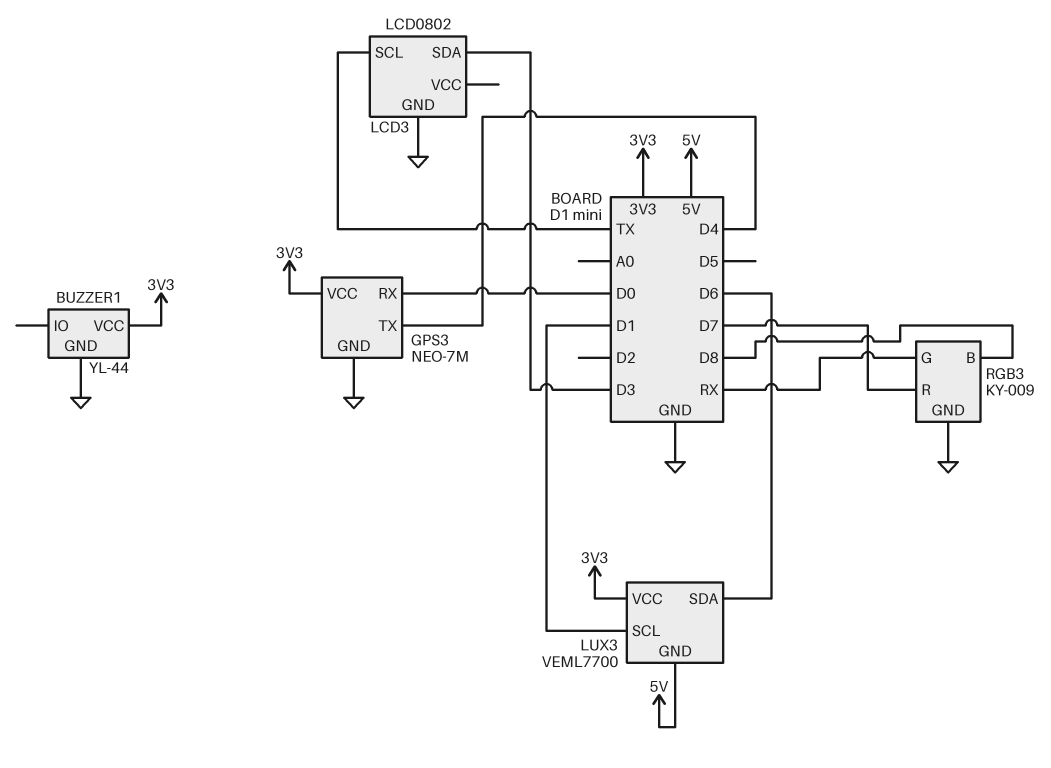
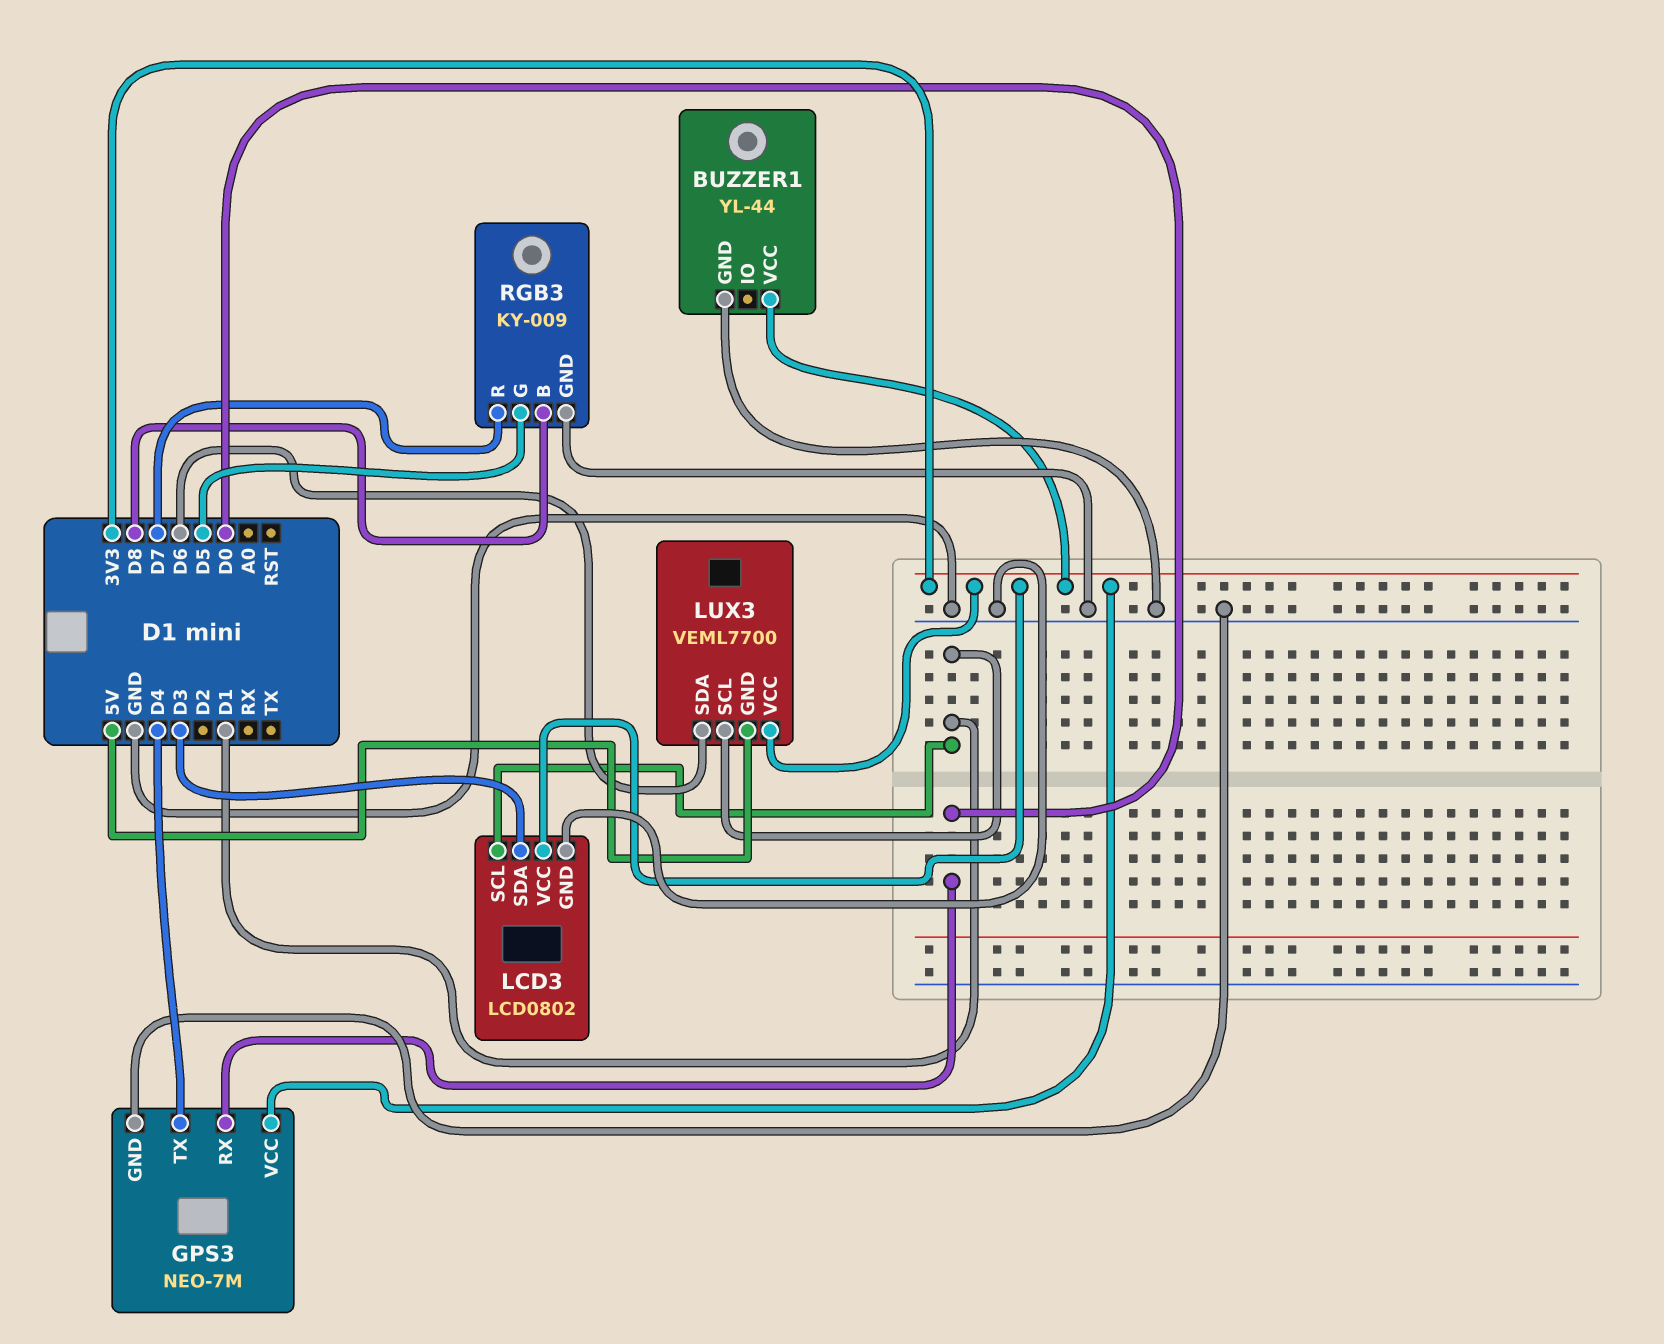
LCD3 pin SCL: TX -> D1
LCD3 pin VCC: none -> 3V3
RGB3 pin G: RX -> D5

